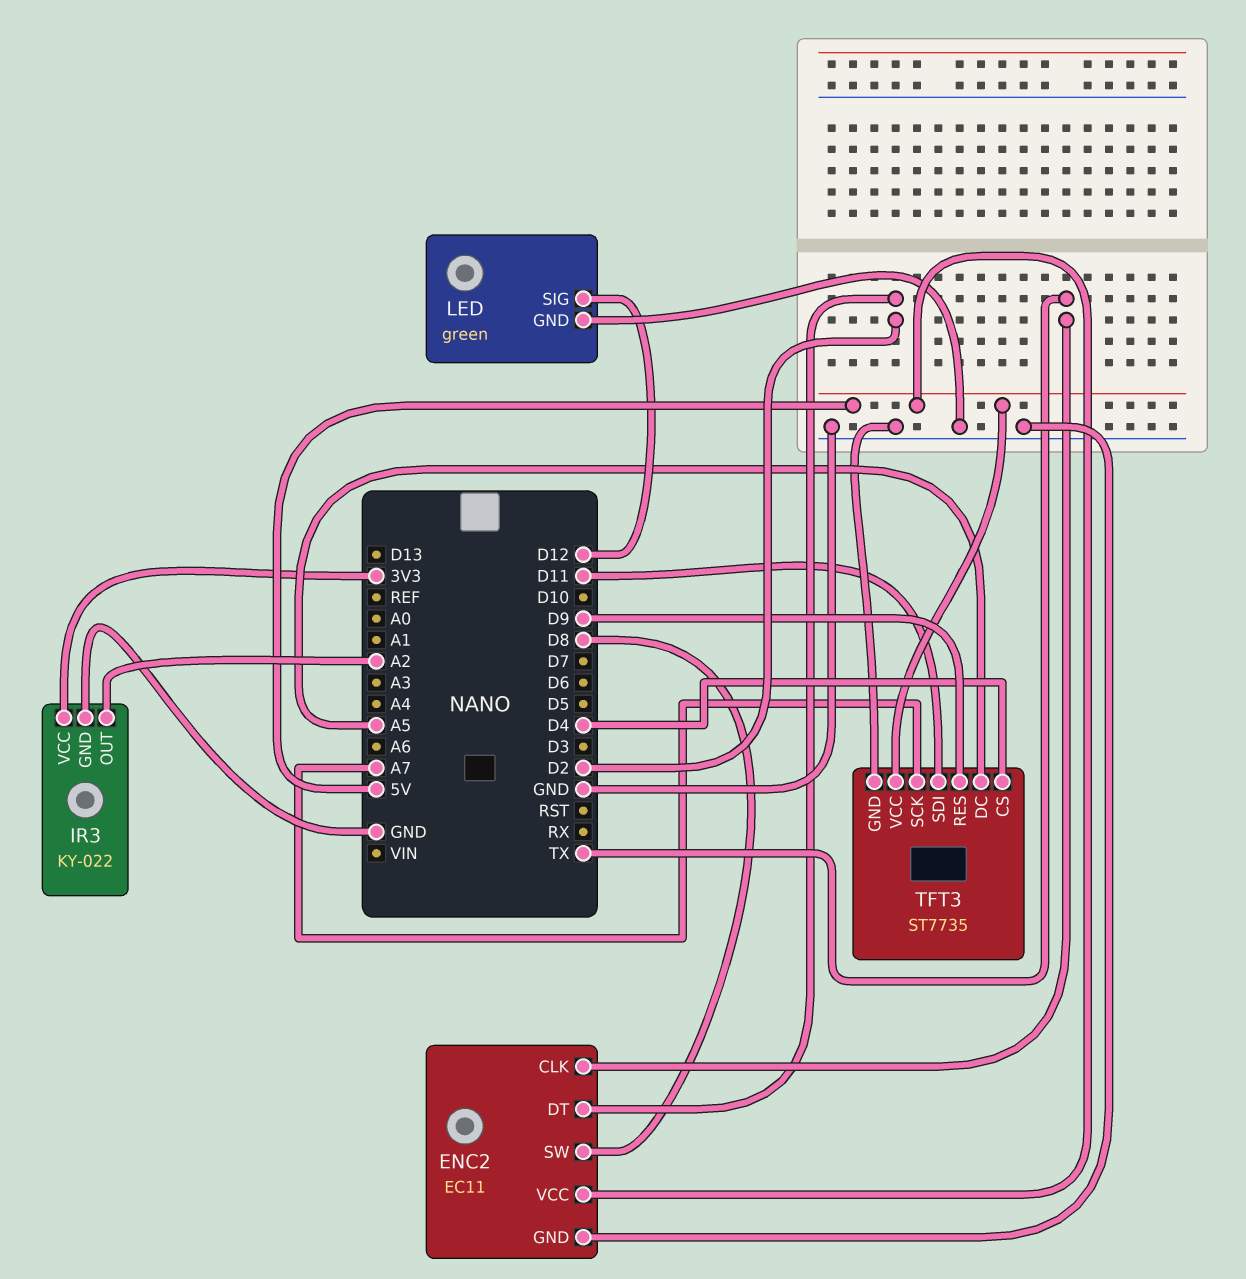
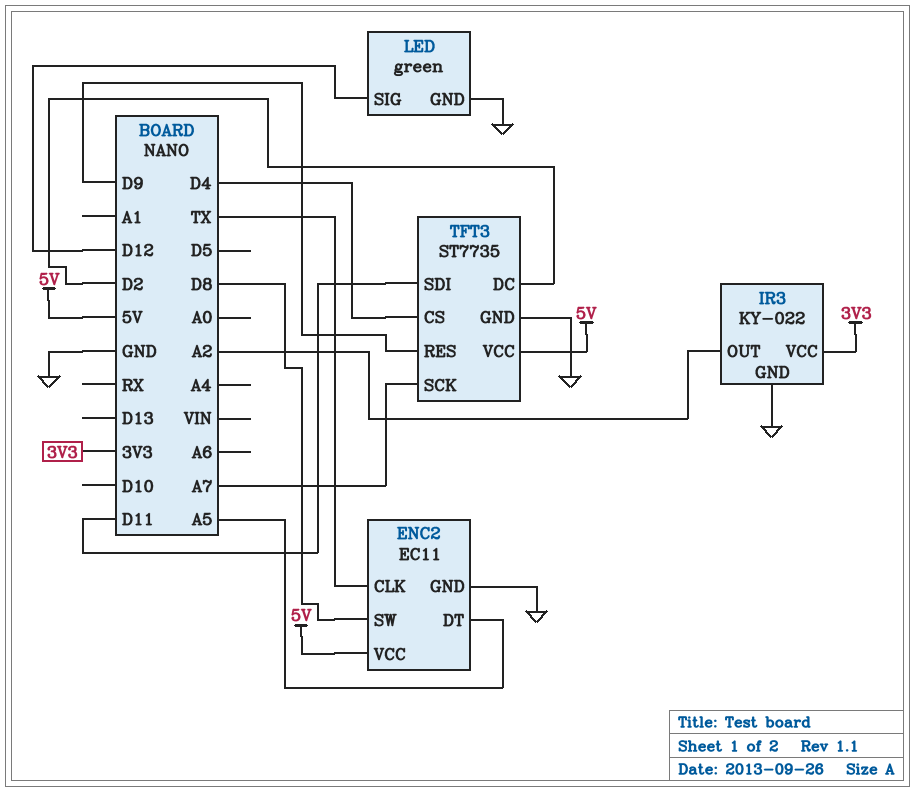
ENC2 pin DT: D2 -> A5
TFT3 pin DC: A5 -> D2

